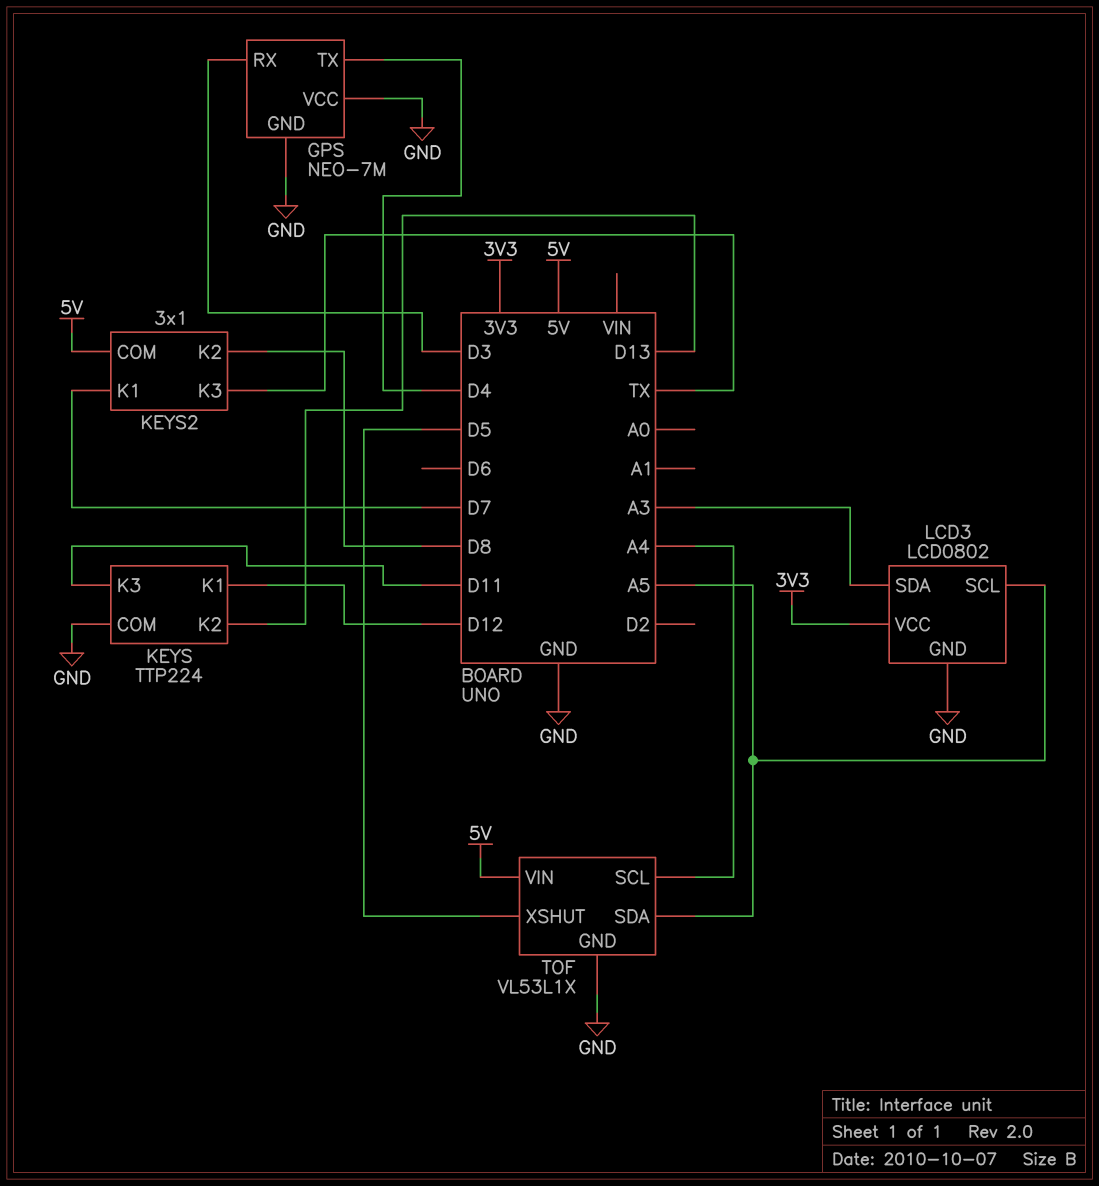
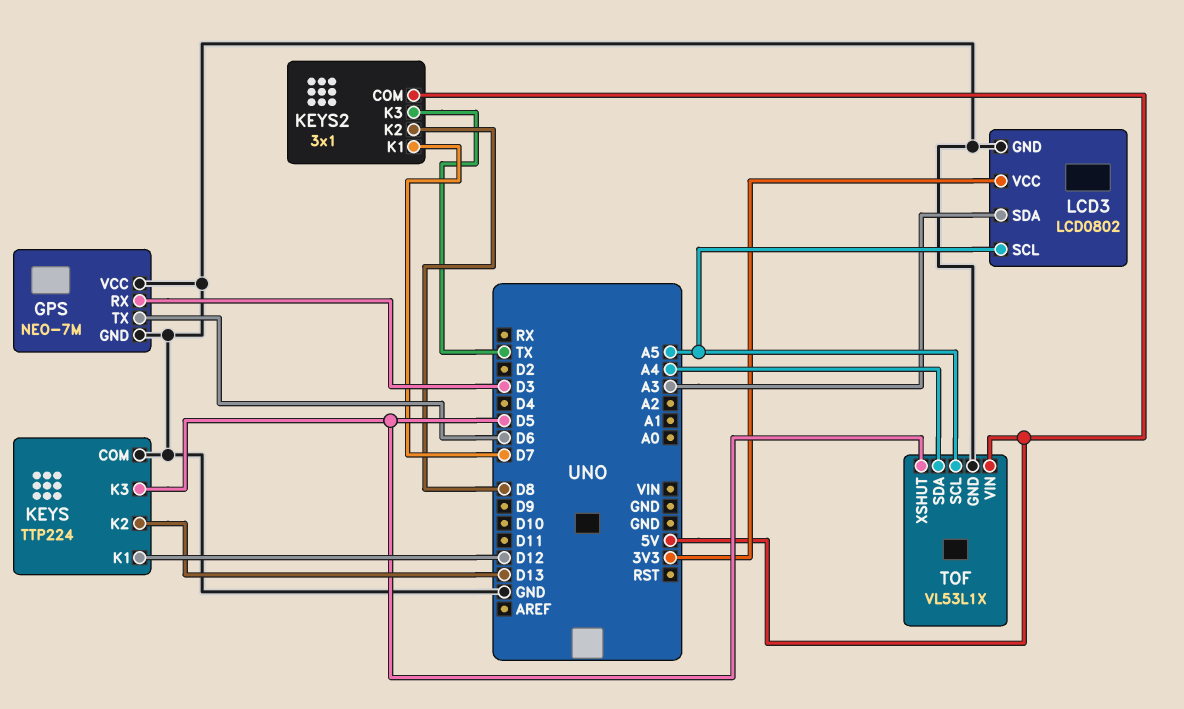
GPS pin TX: D4 -> D6
KEYS pin K3: D11 -> D5
TOF pin SCL: A4 -> A5
TOF pin SDA: A5 -> A4

